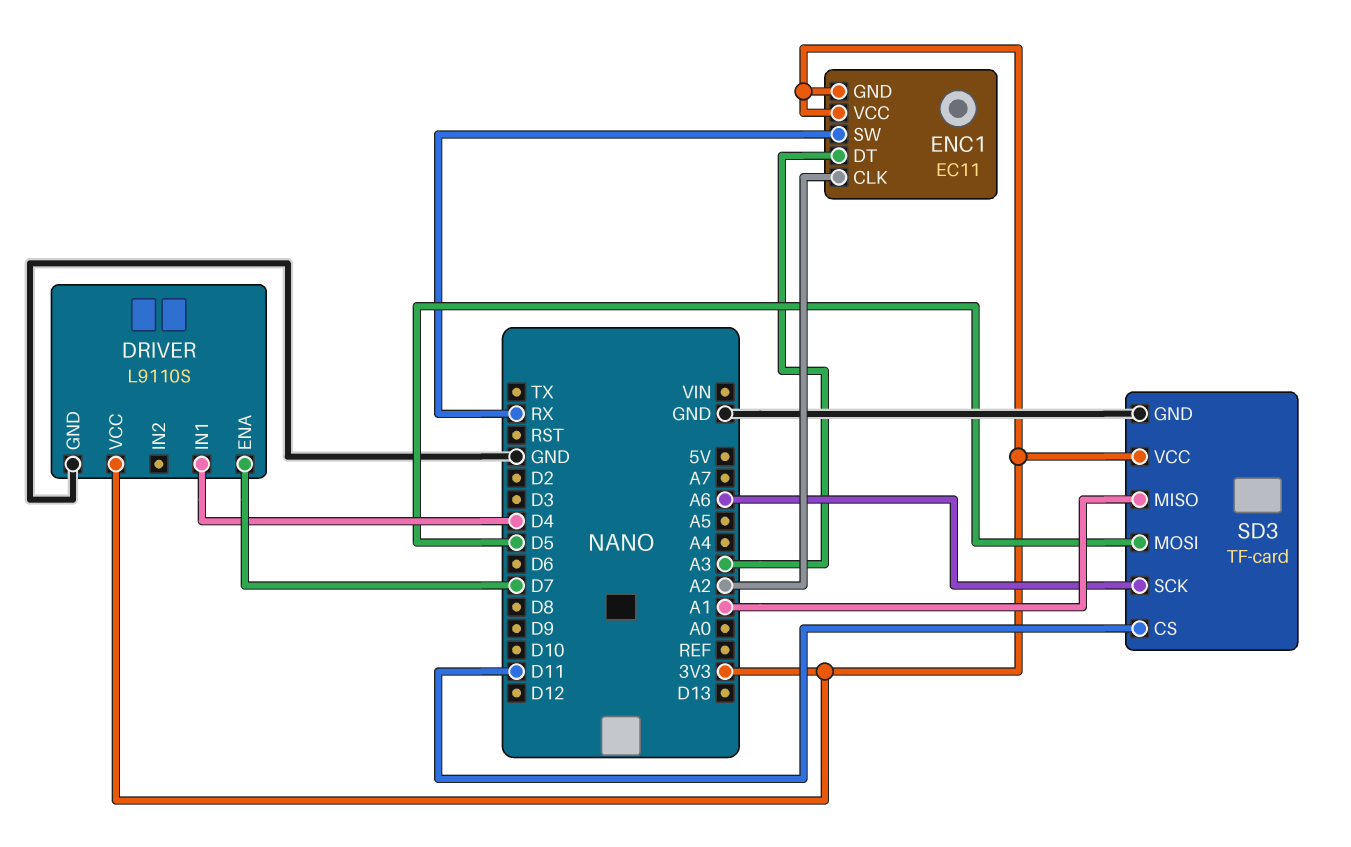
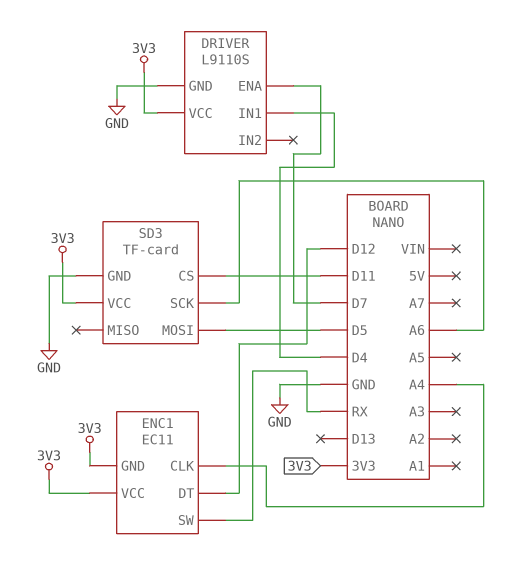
ENC1 pin CLK: A2 -> A4
ENC1 pin DT: A3 -> D12
SD3 pin MISO: A1 -> none

